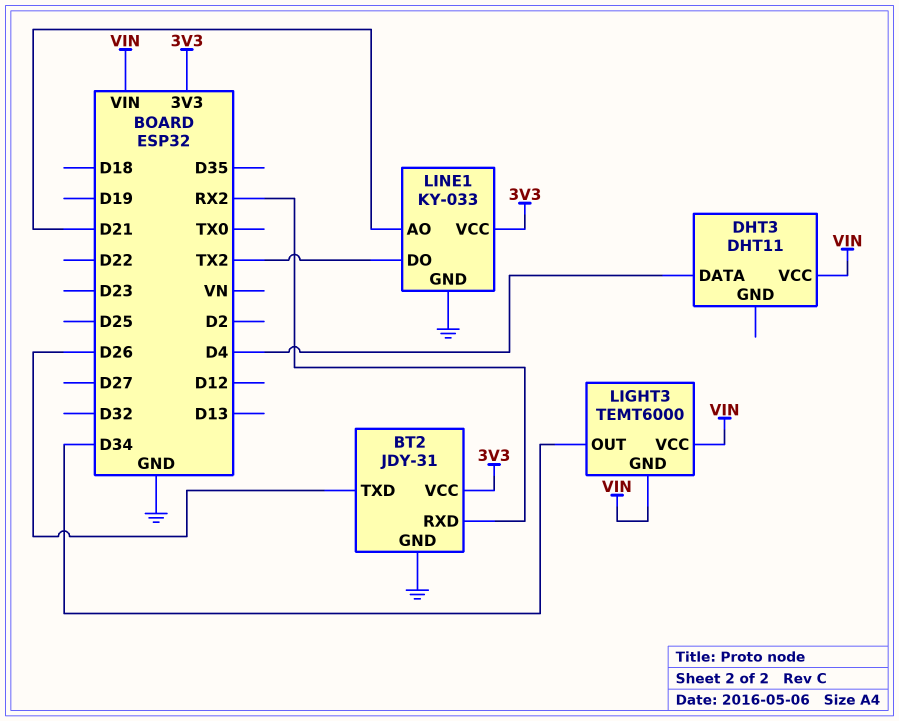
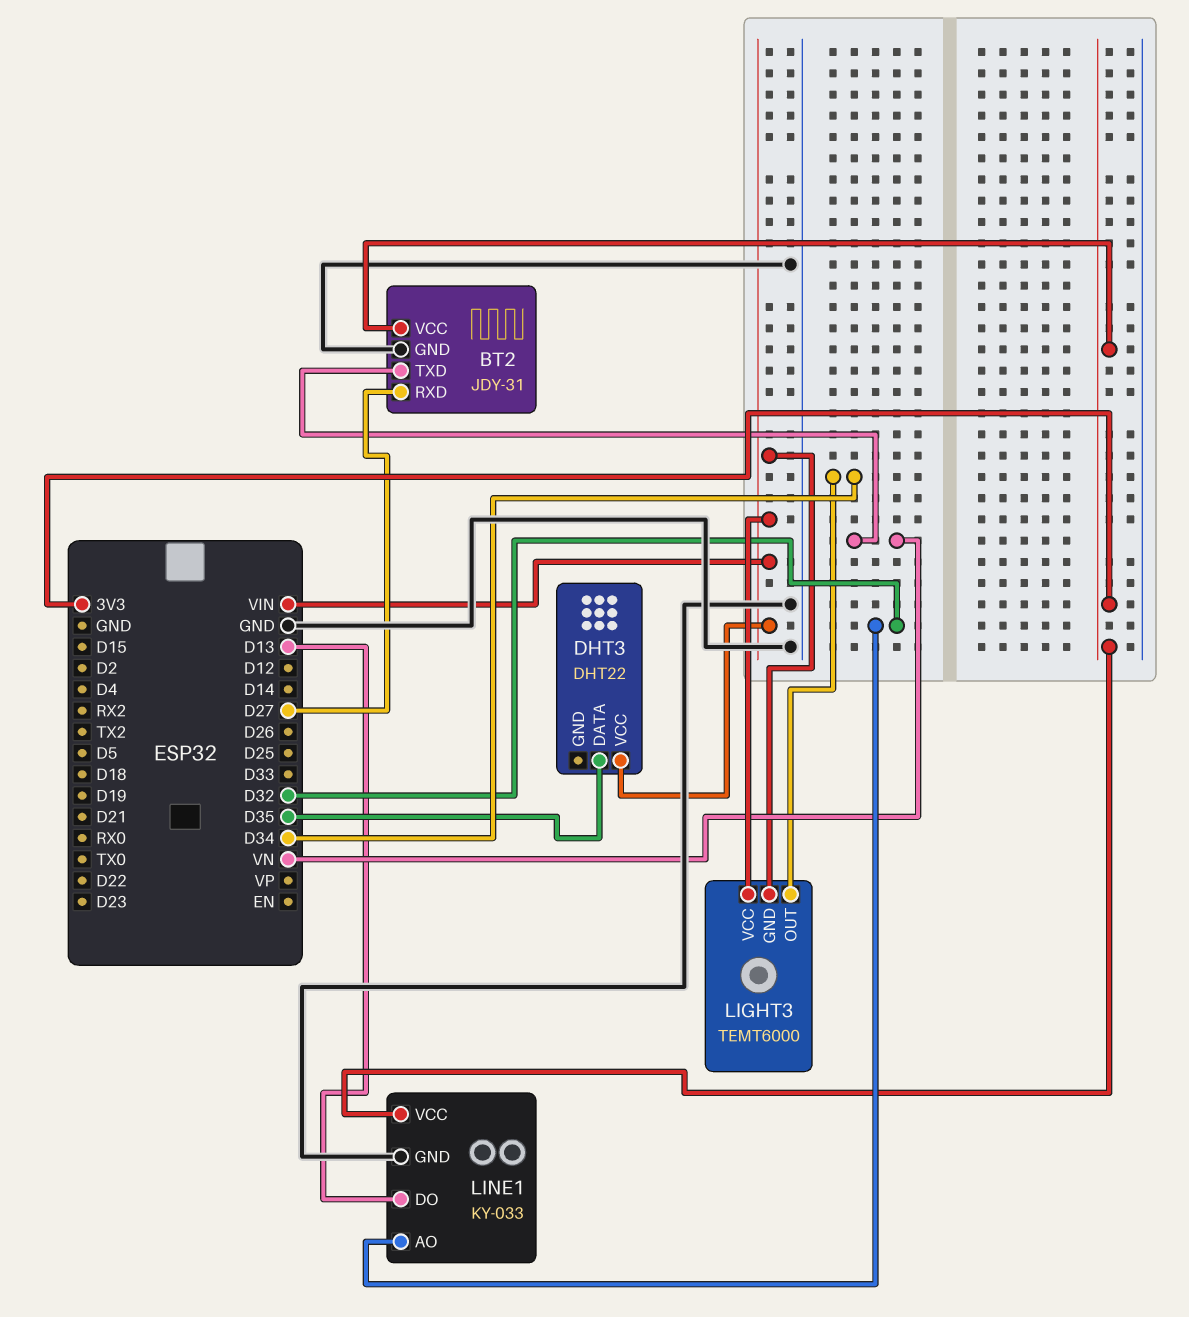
BT2 pin RXD: RX2 -> D27
BT2 pin TXD: D26 -> VN
DHT3: DHT11 -> DHT22
DHT3 pin DATA: D4 -> D35
LINE1 pin AO: D21 -> D32
LINE1 pin DO: TX2 -> D13

